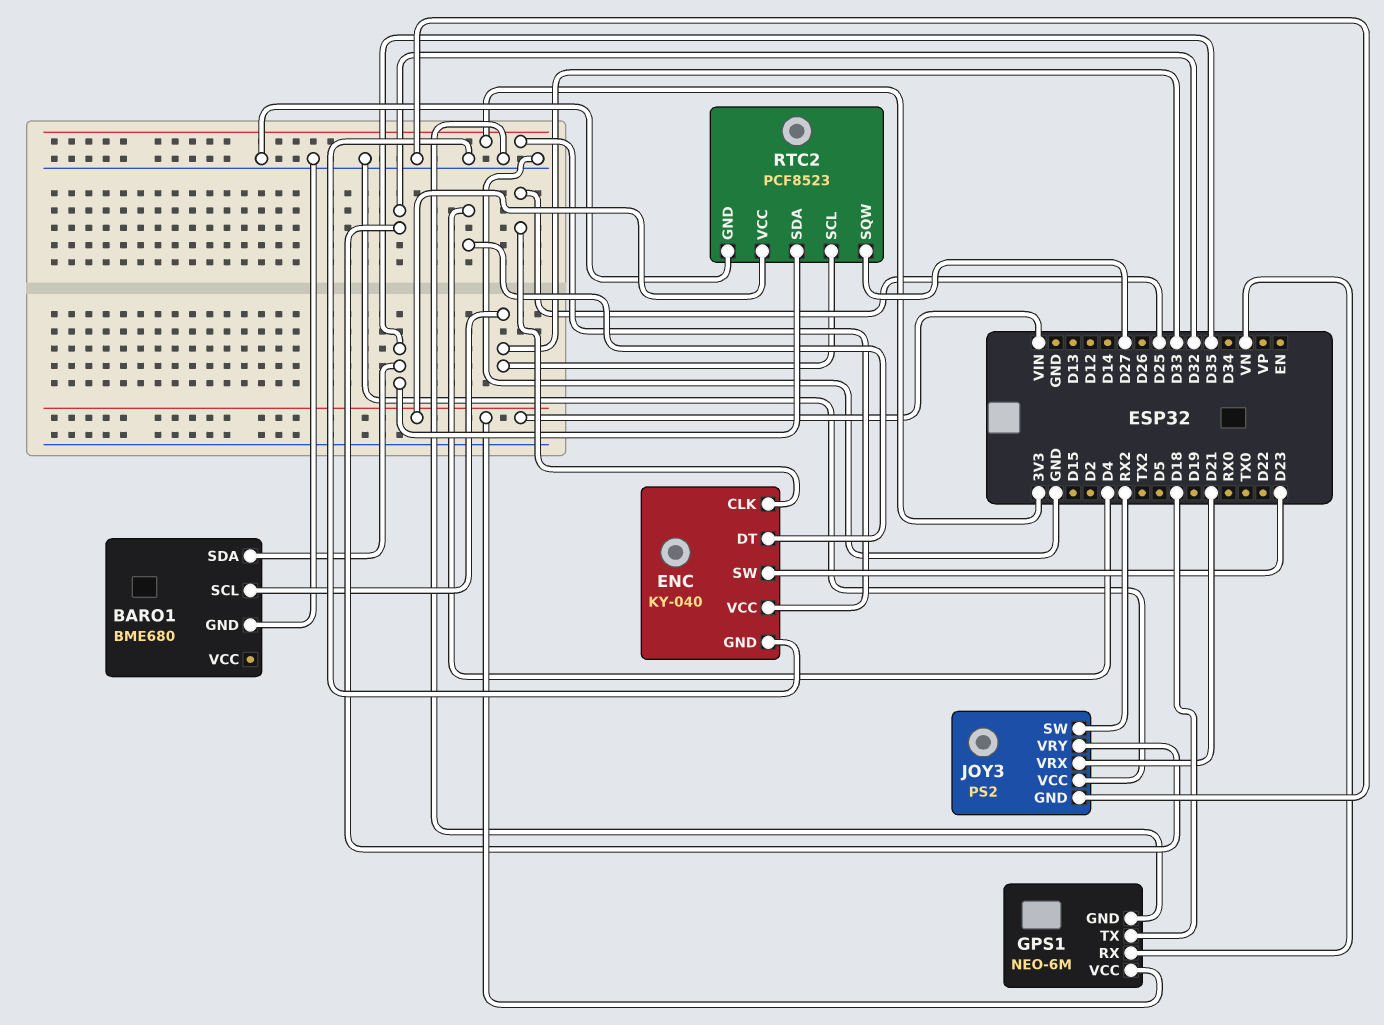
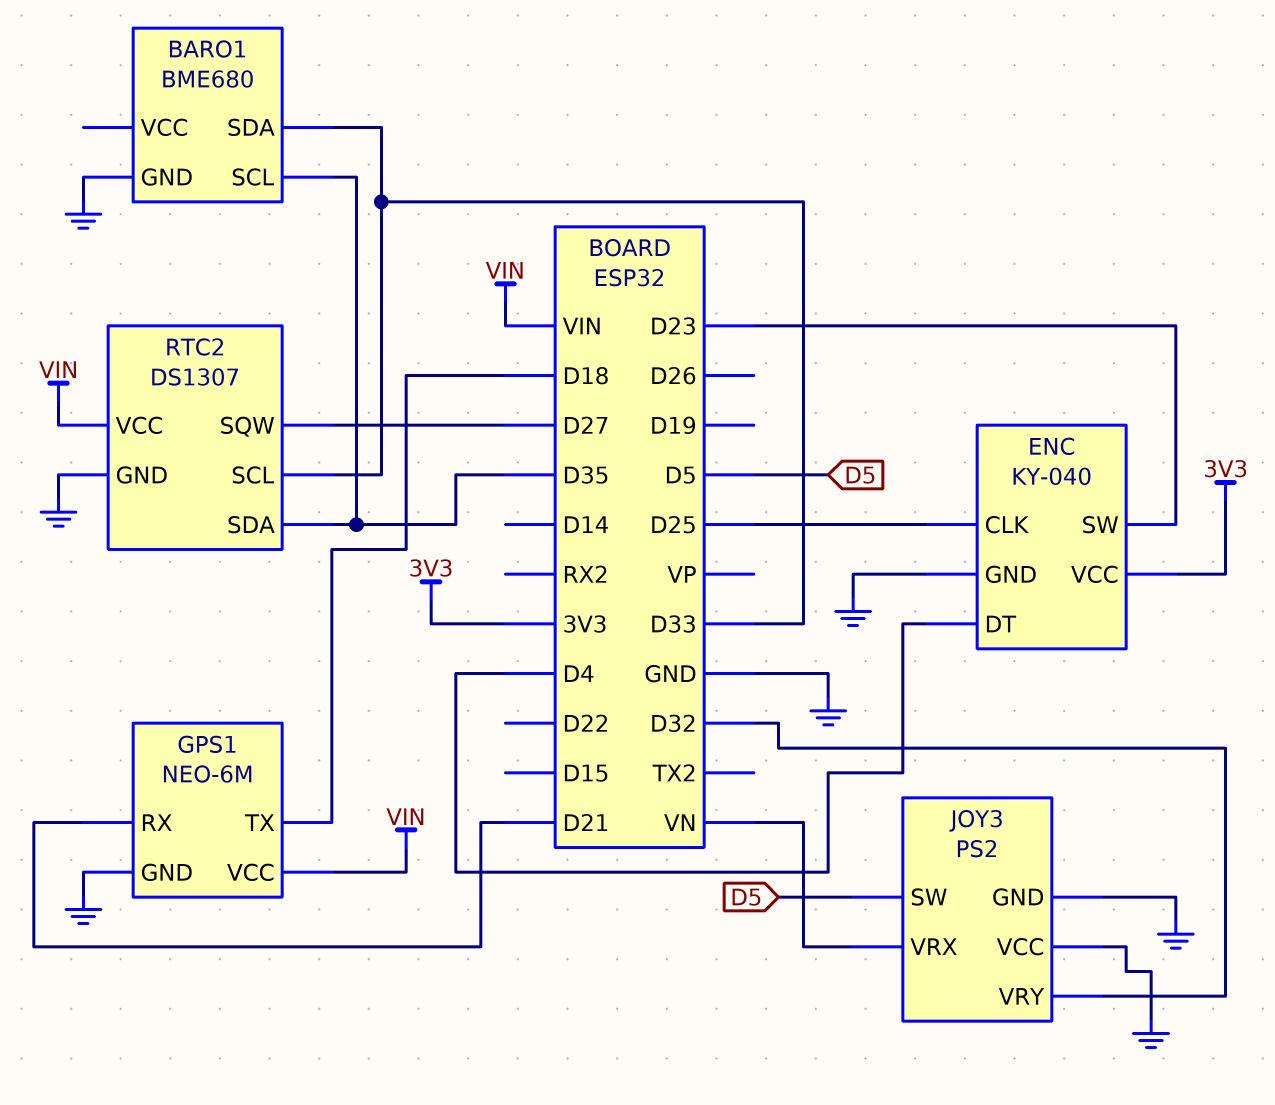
BARO1 pin SCL: D33 -> D35
BARO1 pin SDA: D35 -> D33
GPS1 pin RX: VN -> D21
JOY3 pin SW: RX2 -> D5
JOY3 pin VRX: D21 -> VN
RTC2: PCF8523 -> DS1307

